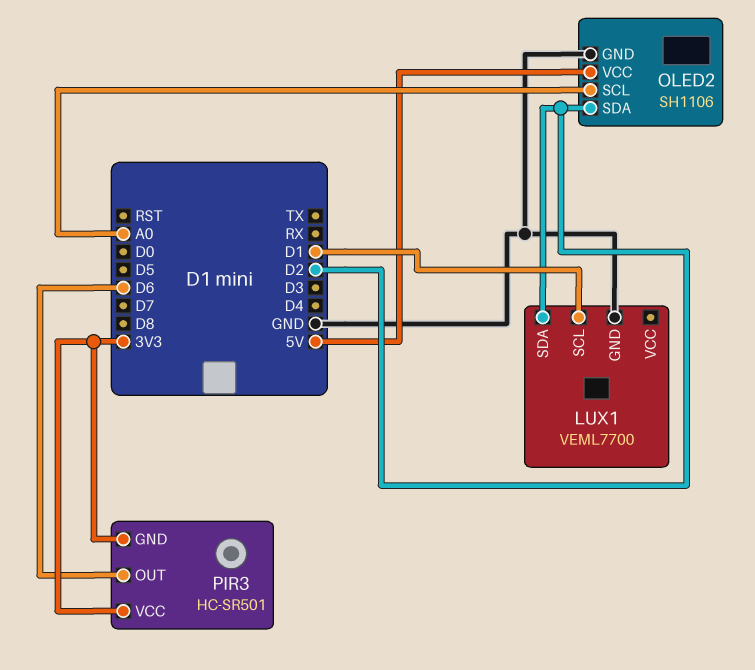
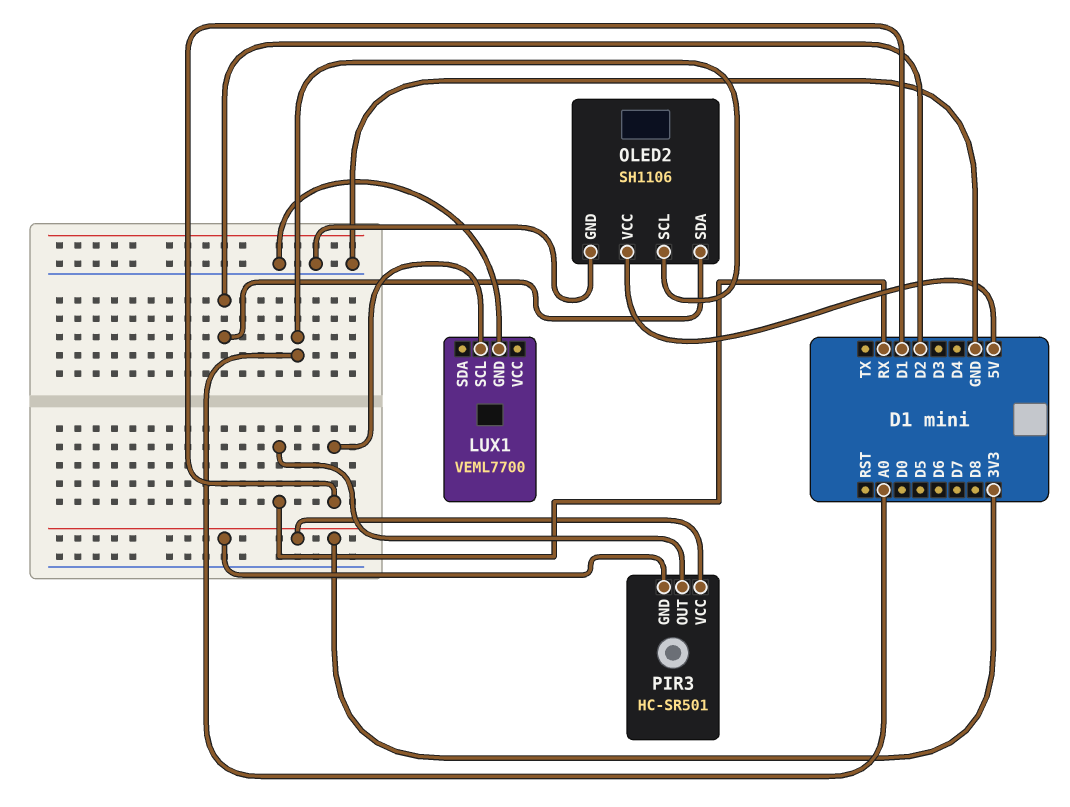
LUX1 pin SDA: D2 -> none
PIR3 pin OUT: D6 -> RX

